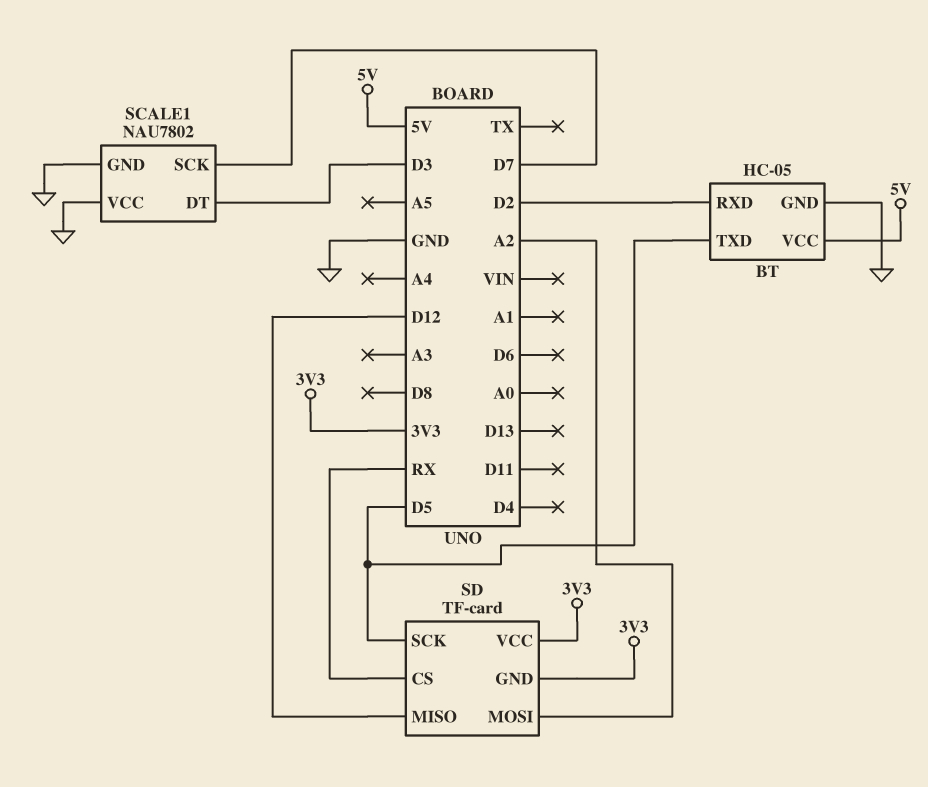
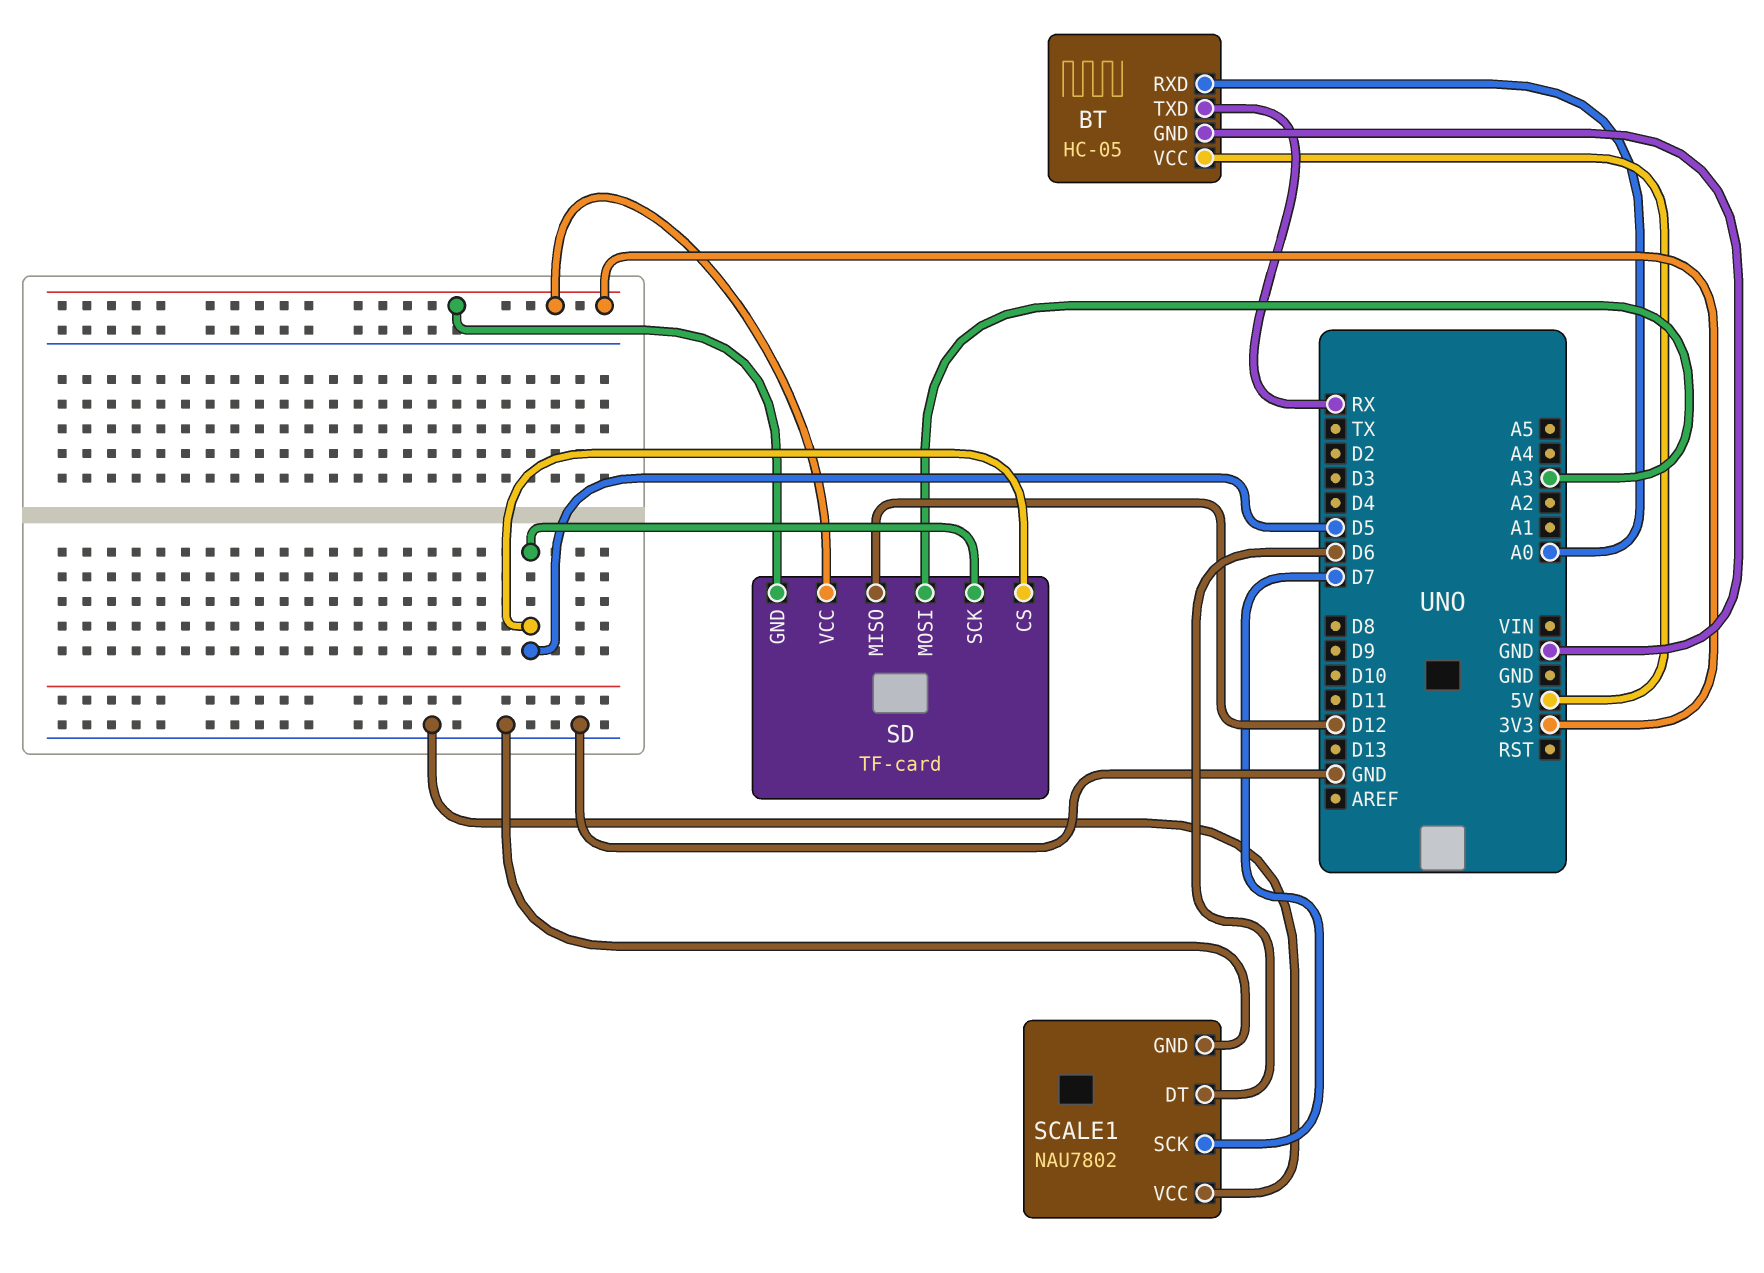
BT pin RXD: D2 -> A0
BT pin TXD: D5 -> RX
SCALE1 pin DT: D3 -> D6
SD pin CS: RX -> D5
SD pin MOSI: A2 -> A3

